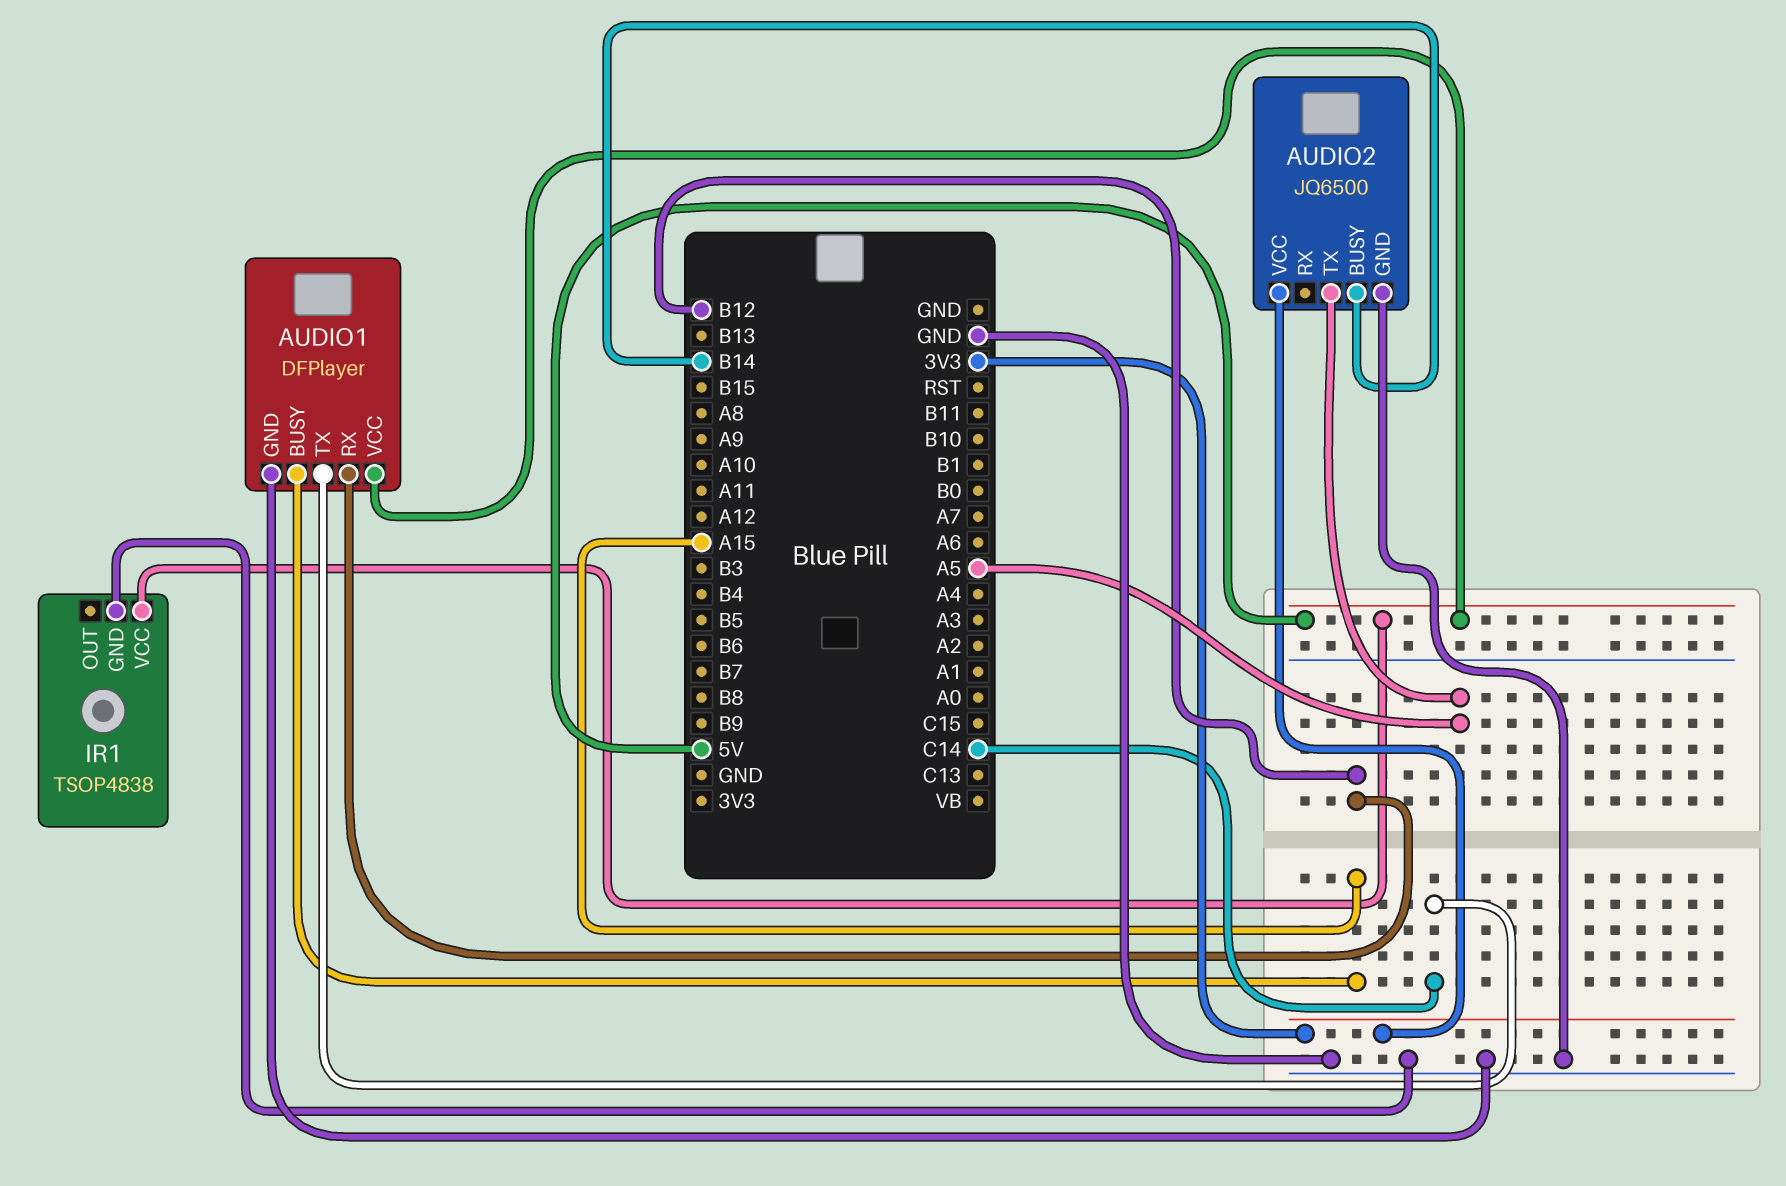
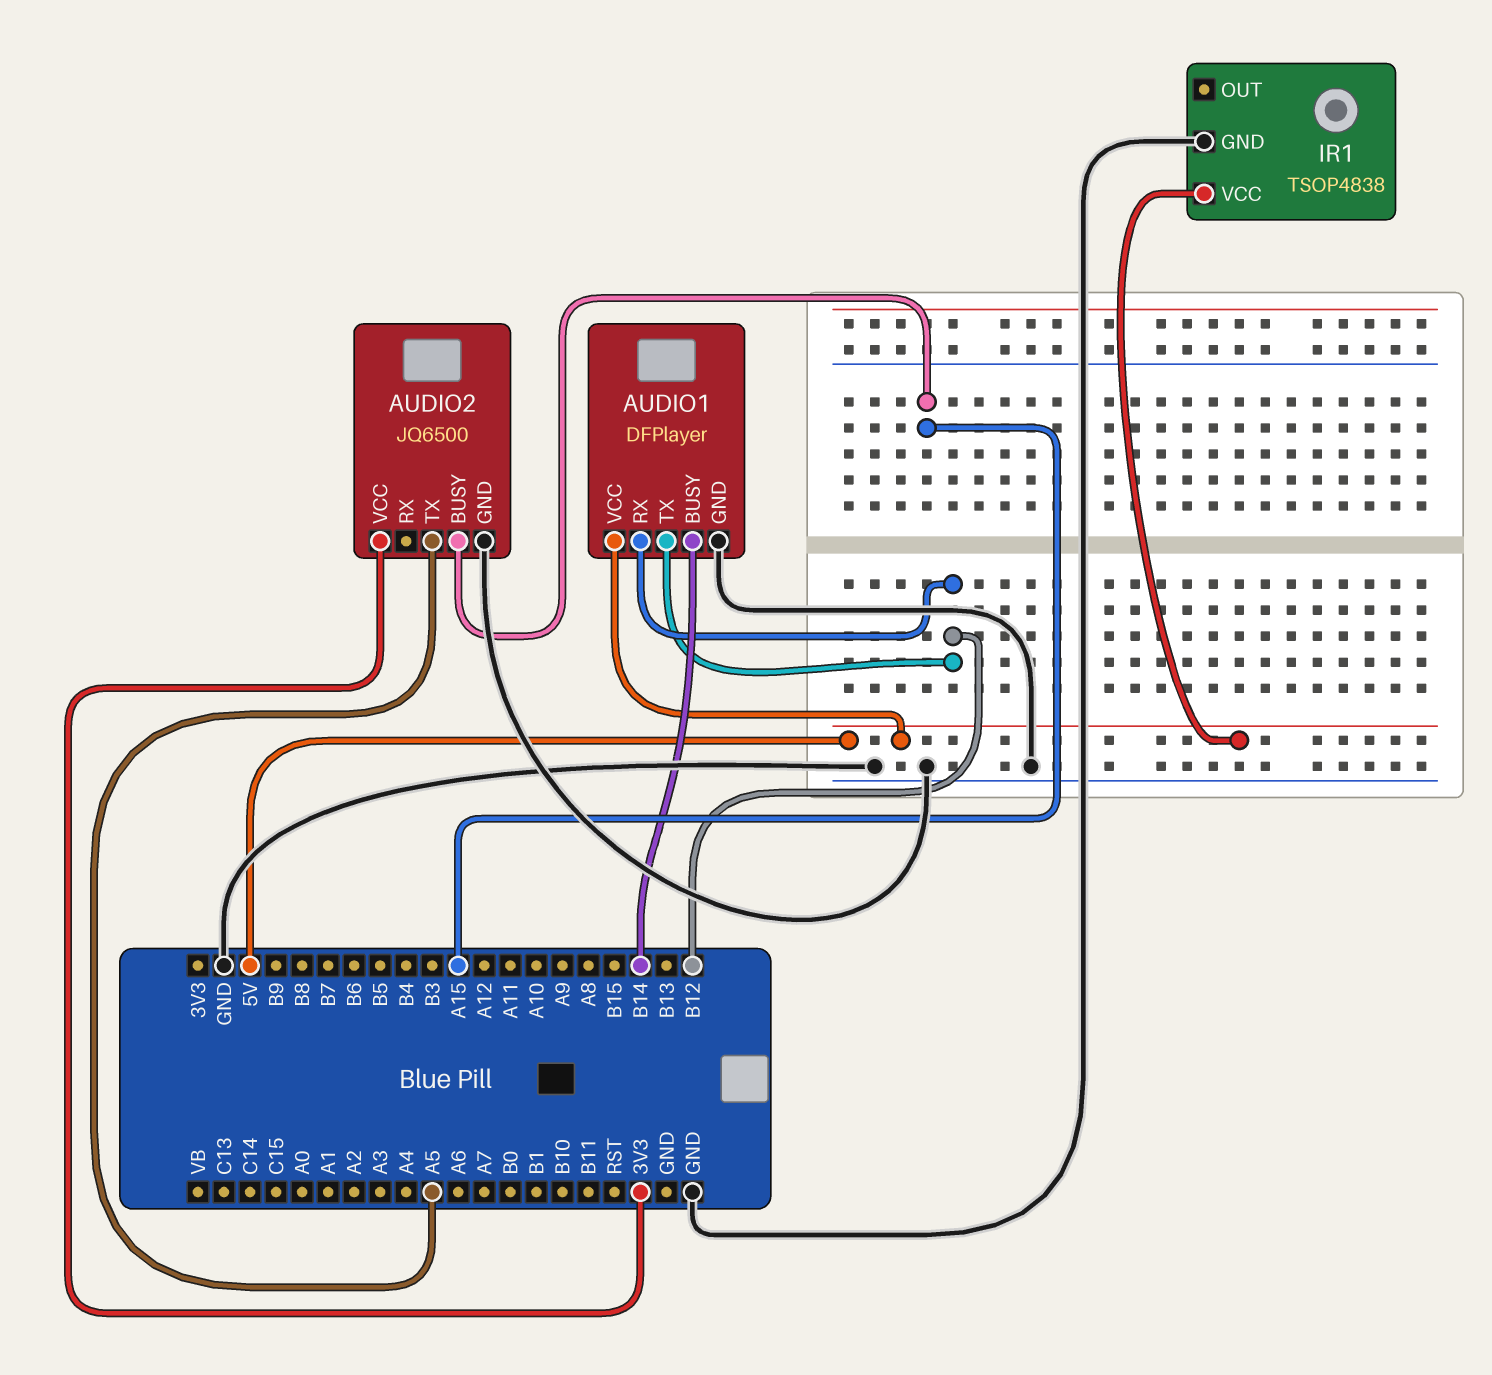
AUDIO1 pin BUSY: A15 -> B14
AUDIO1 pin TX: C14 -> B12
AUDIO2 pin BUSY: B14 -> A15

